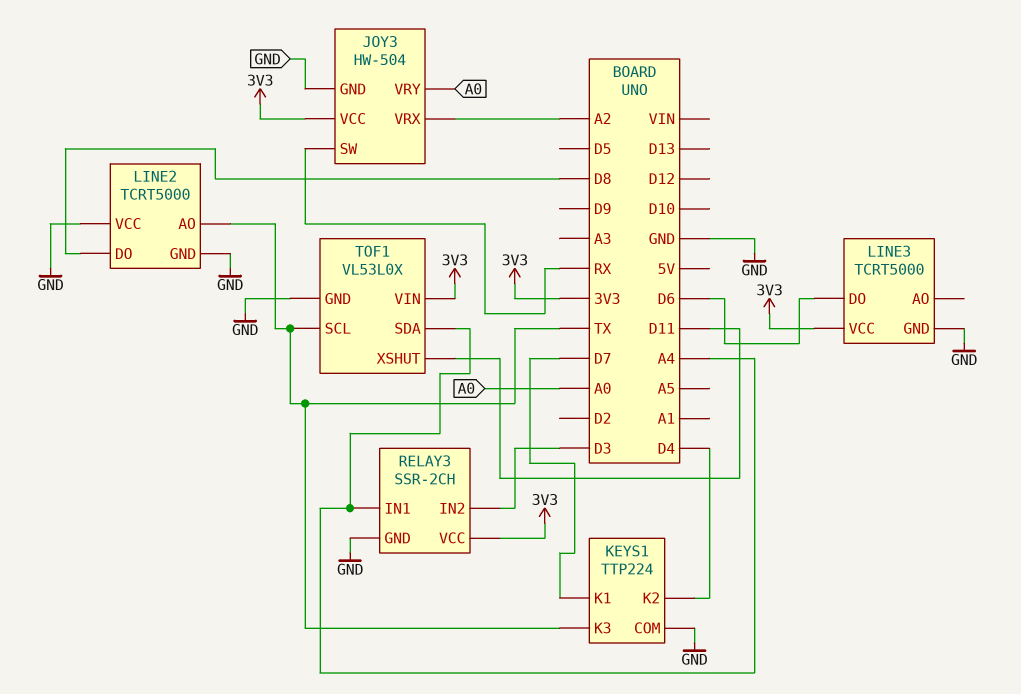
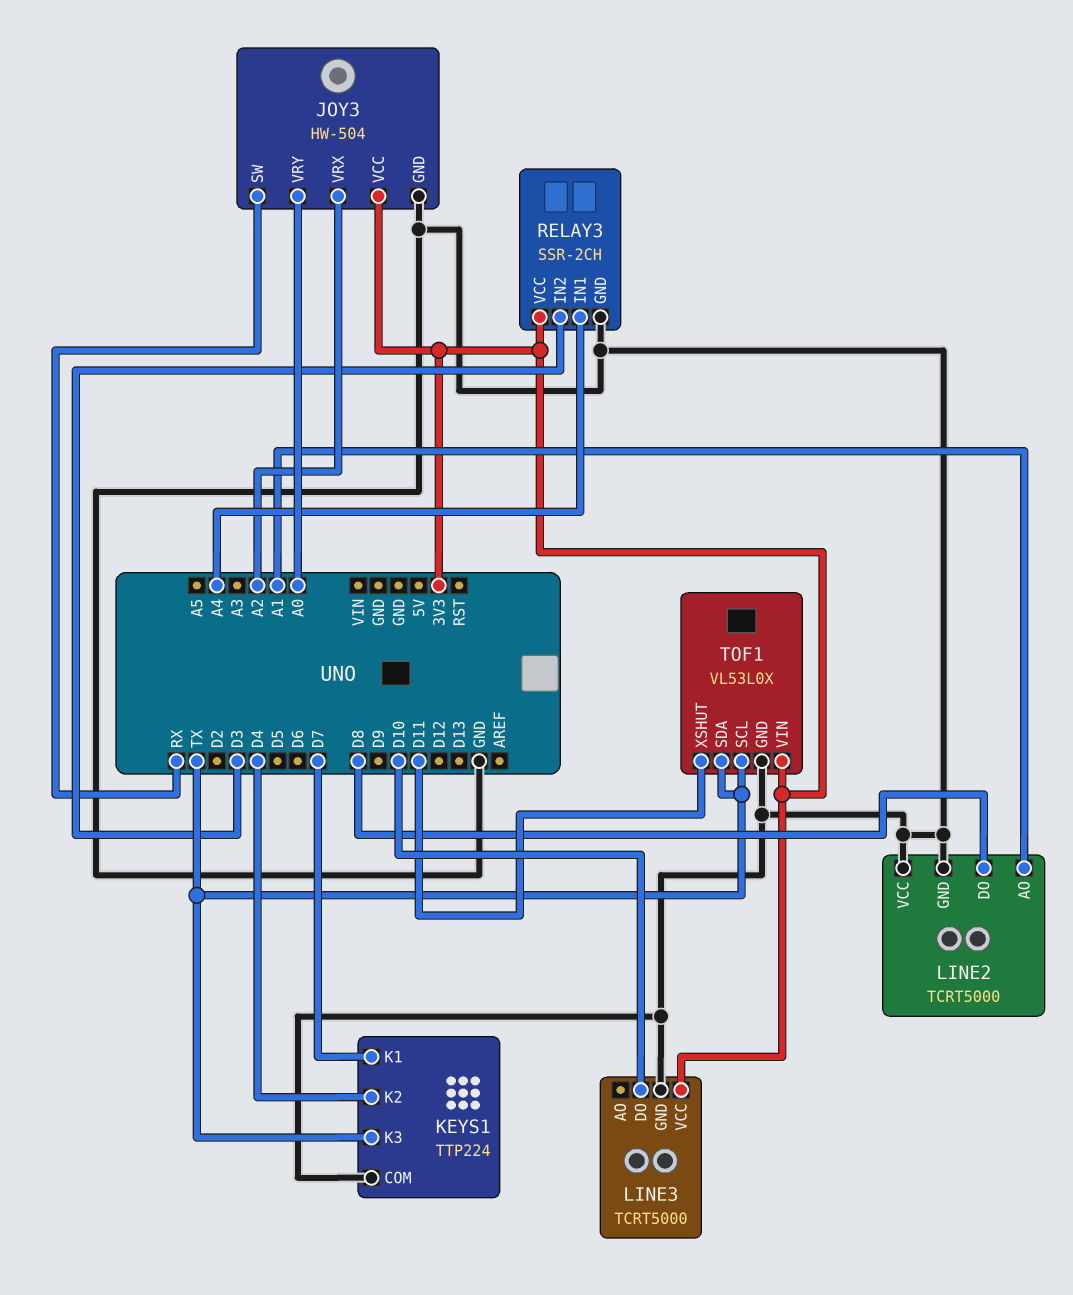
LINE2 pin AO: TX -> A1
LINE3 pin DO: D6 -> D10
TOF1 pin SDA: A4 -> TX

